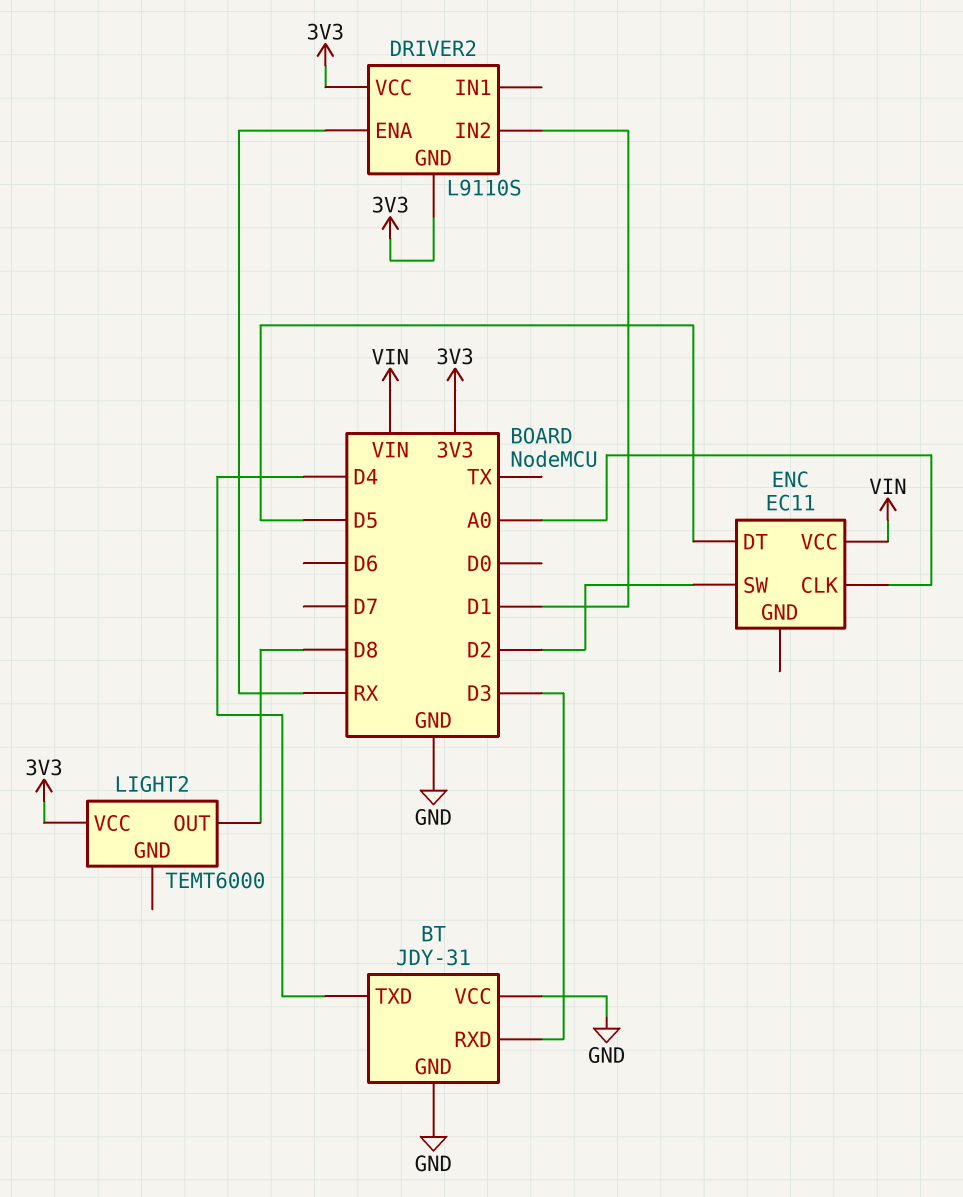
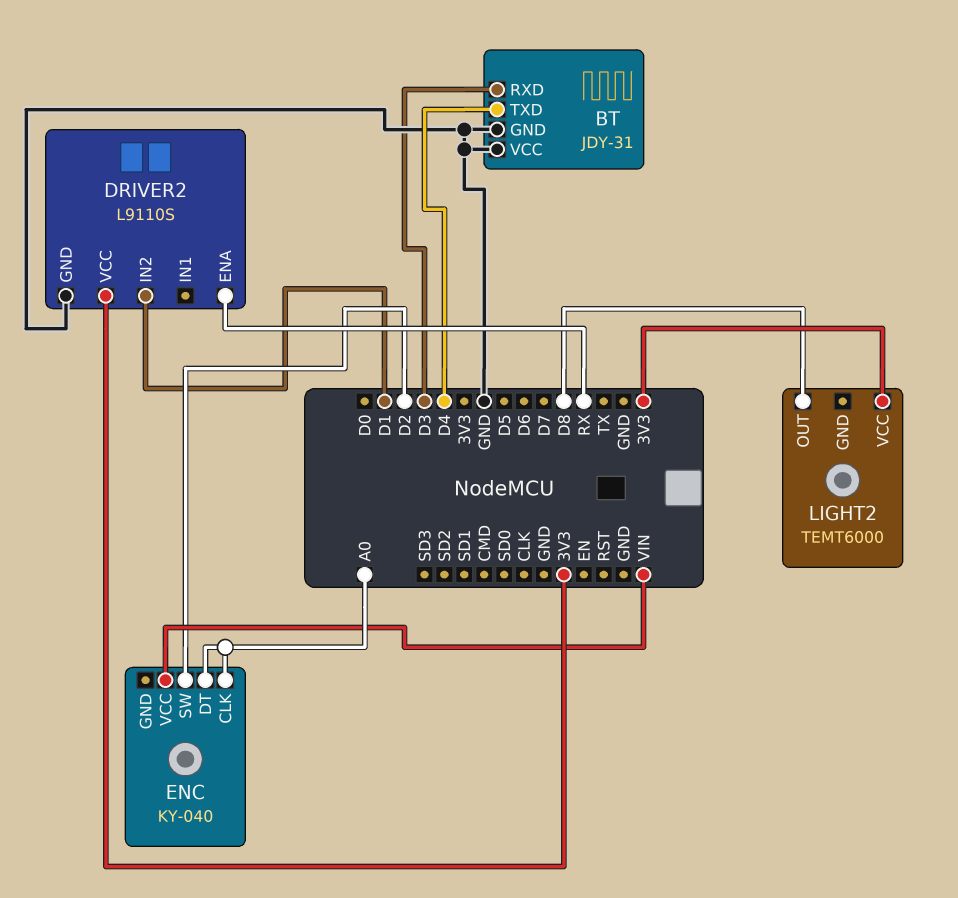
DRIVER2 pin GND: 3V3 -> GND
ENC: EC11 -> KY-040
ENC pin DT: D5 -> A0

